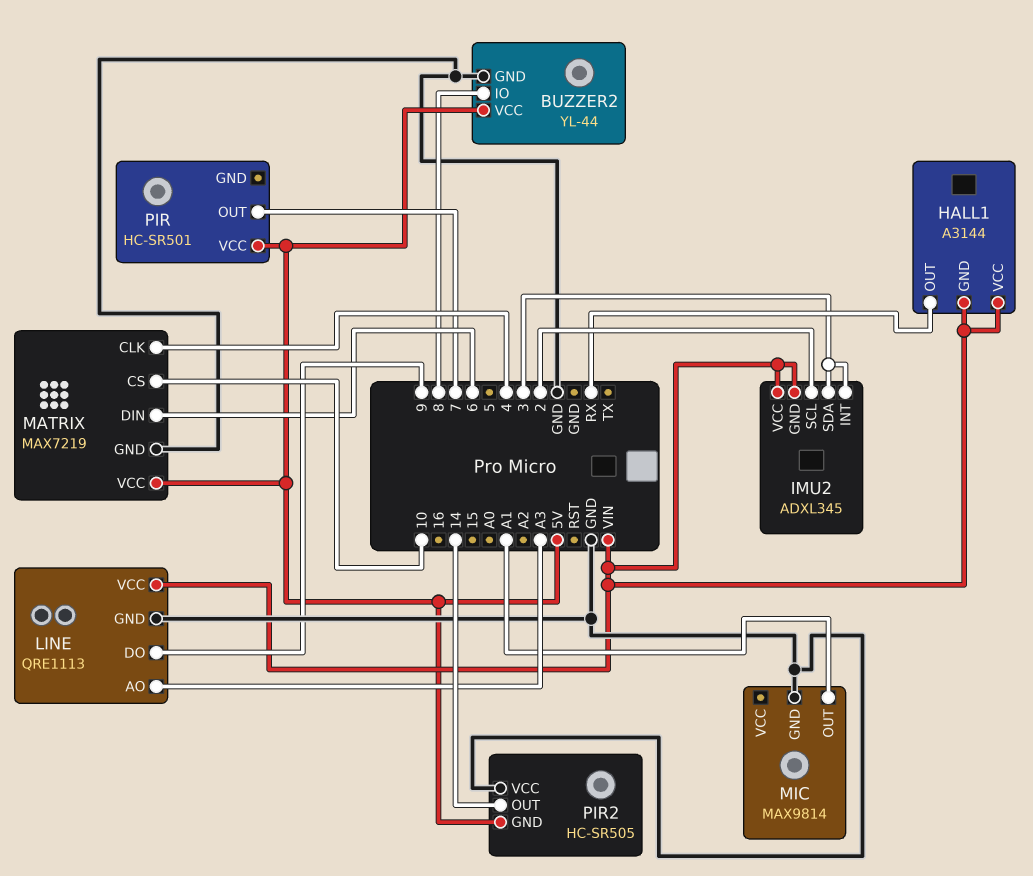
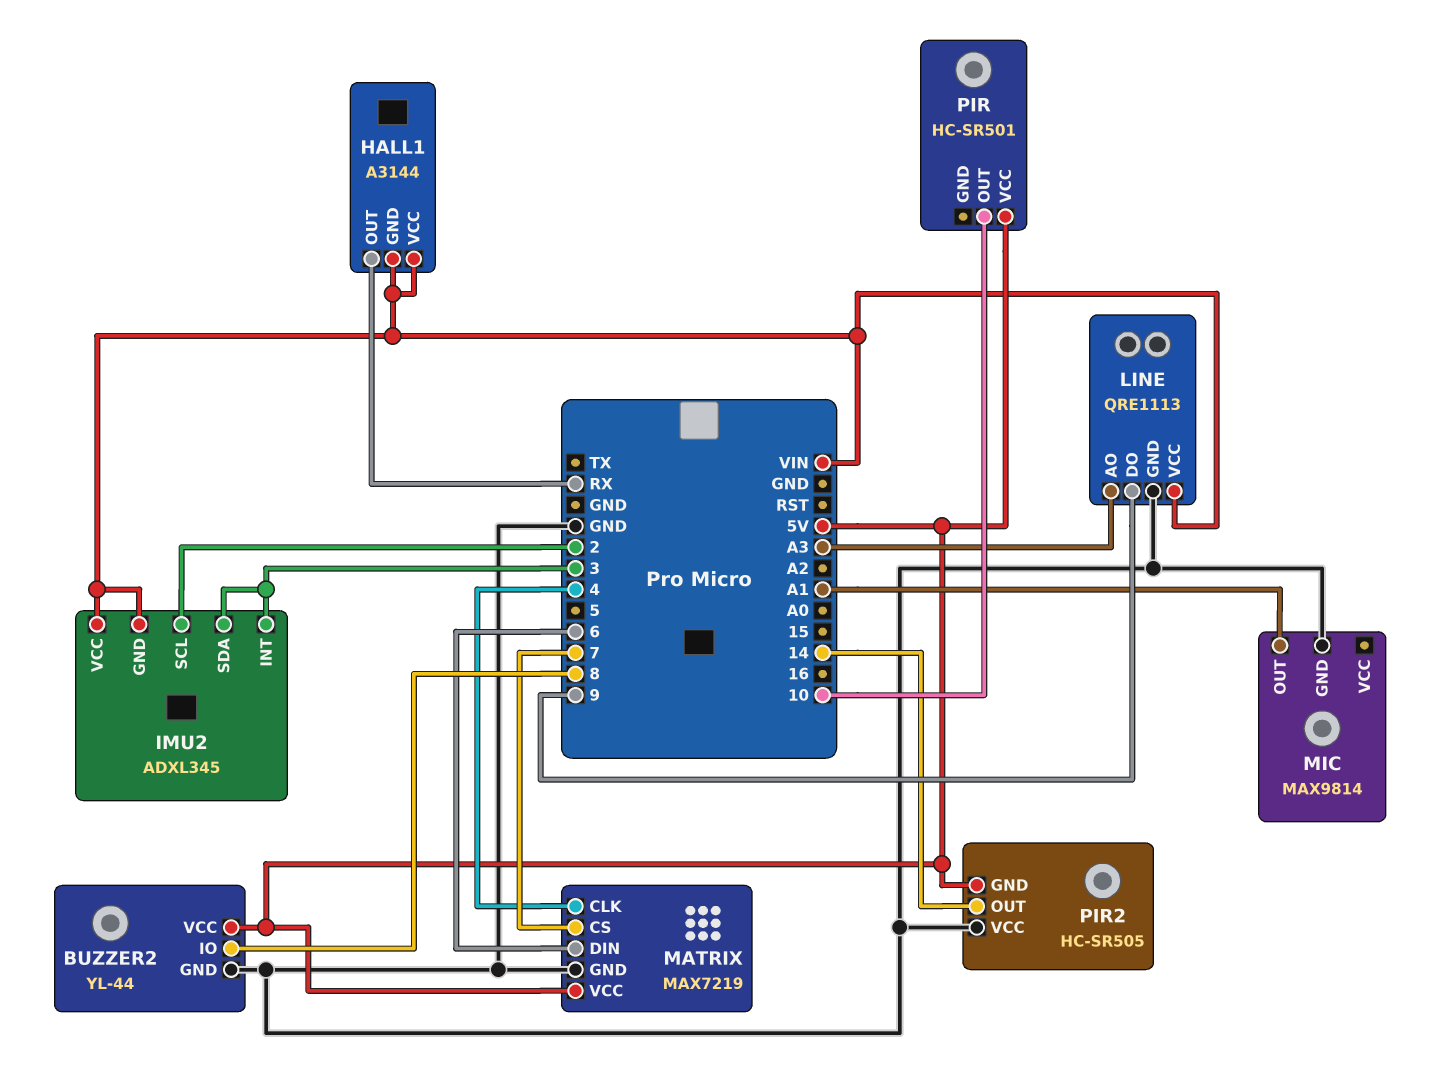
MATRIX pin CS: 10 -> 7
PIR pin OUT: 7 -> 10

